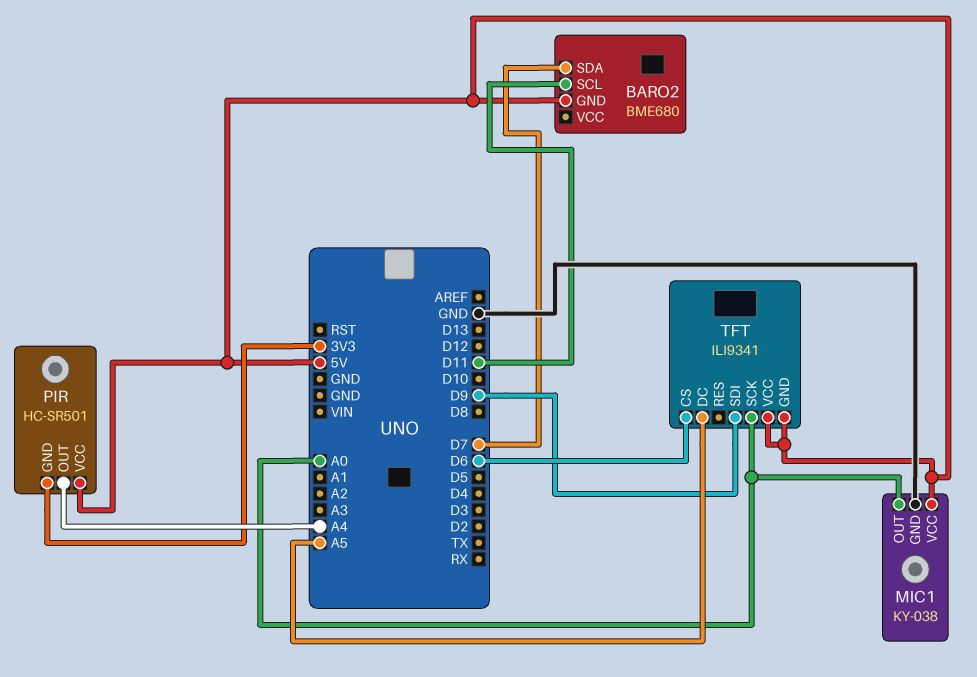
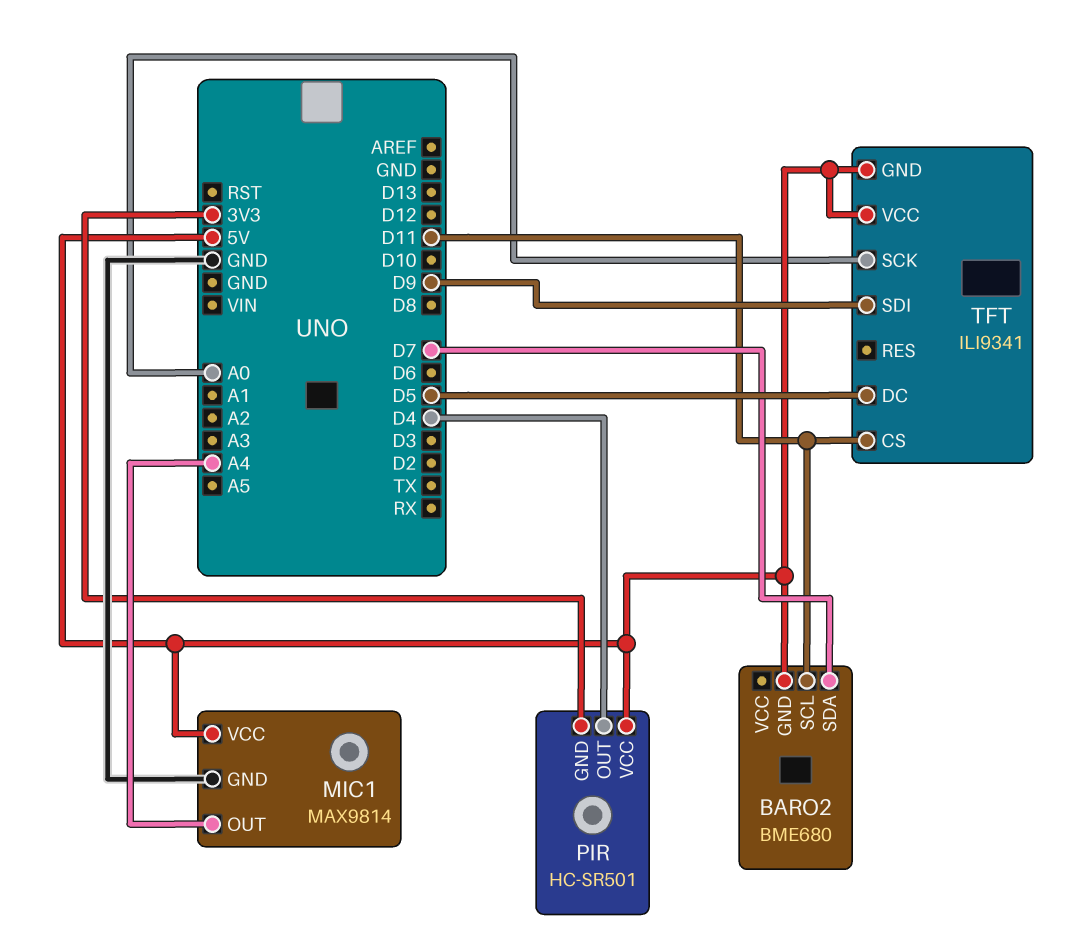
MIC1: KY-038 -> MAX9814
MIC1 pin OUT: A0 -> A4
PIR pin OUT: A4 -> D4
TFT pin CS: D6 -> D11
TFT pin DC: A5 -> D5

